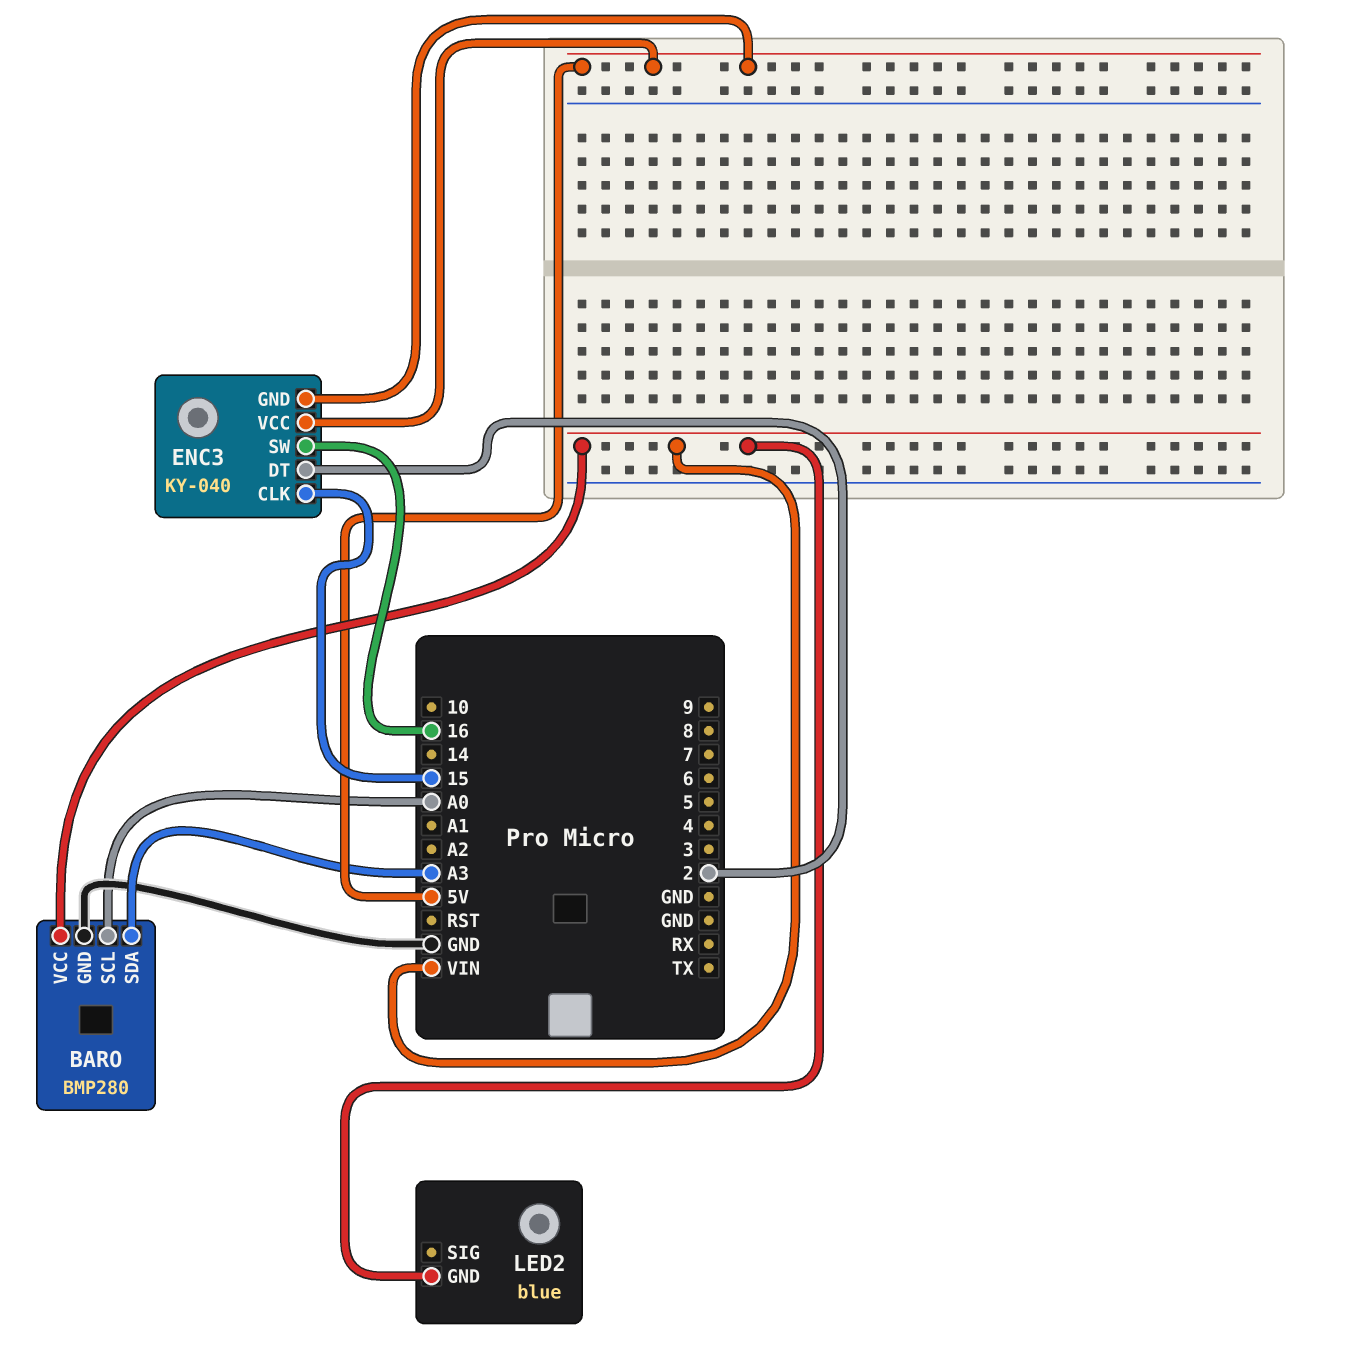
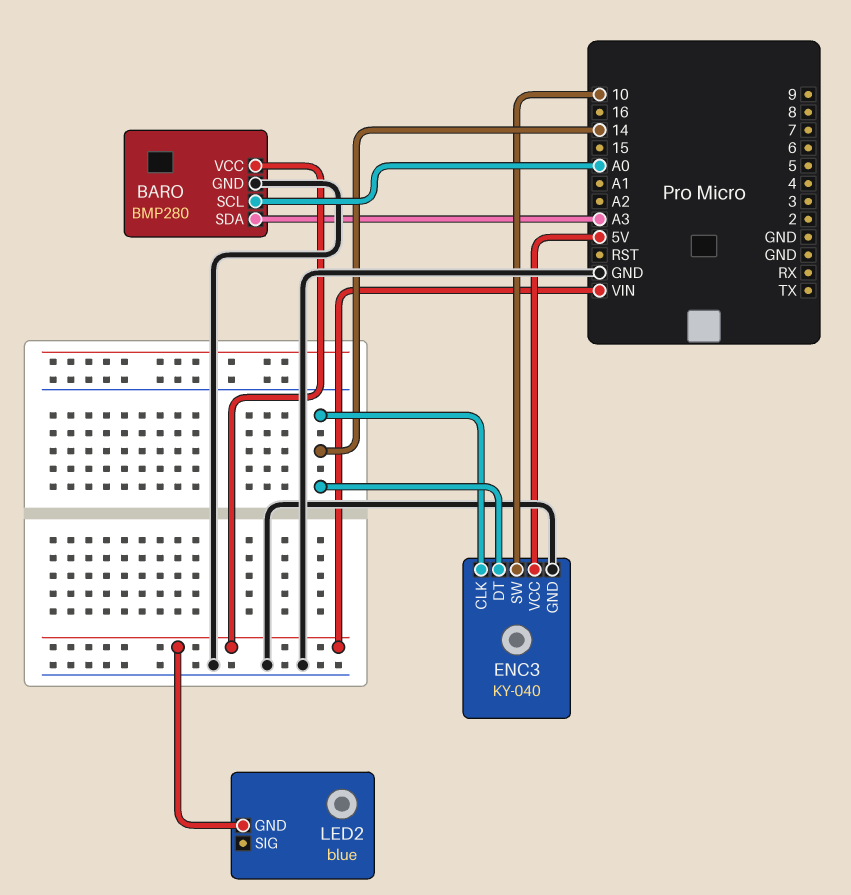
ENC3 pin CLK: 15 -> 14
ENC3 pin DT: 2 -> 14
ENC3 pin GND: 5V -> GND
ENC3 pin SW: 16 -> 10

